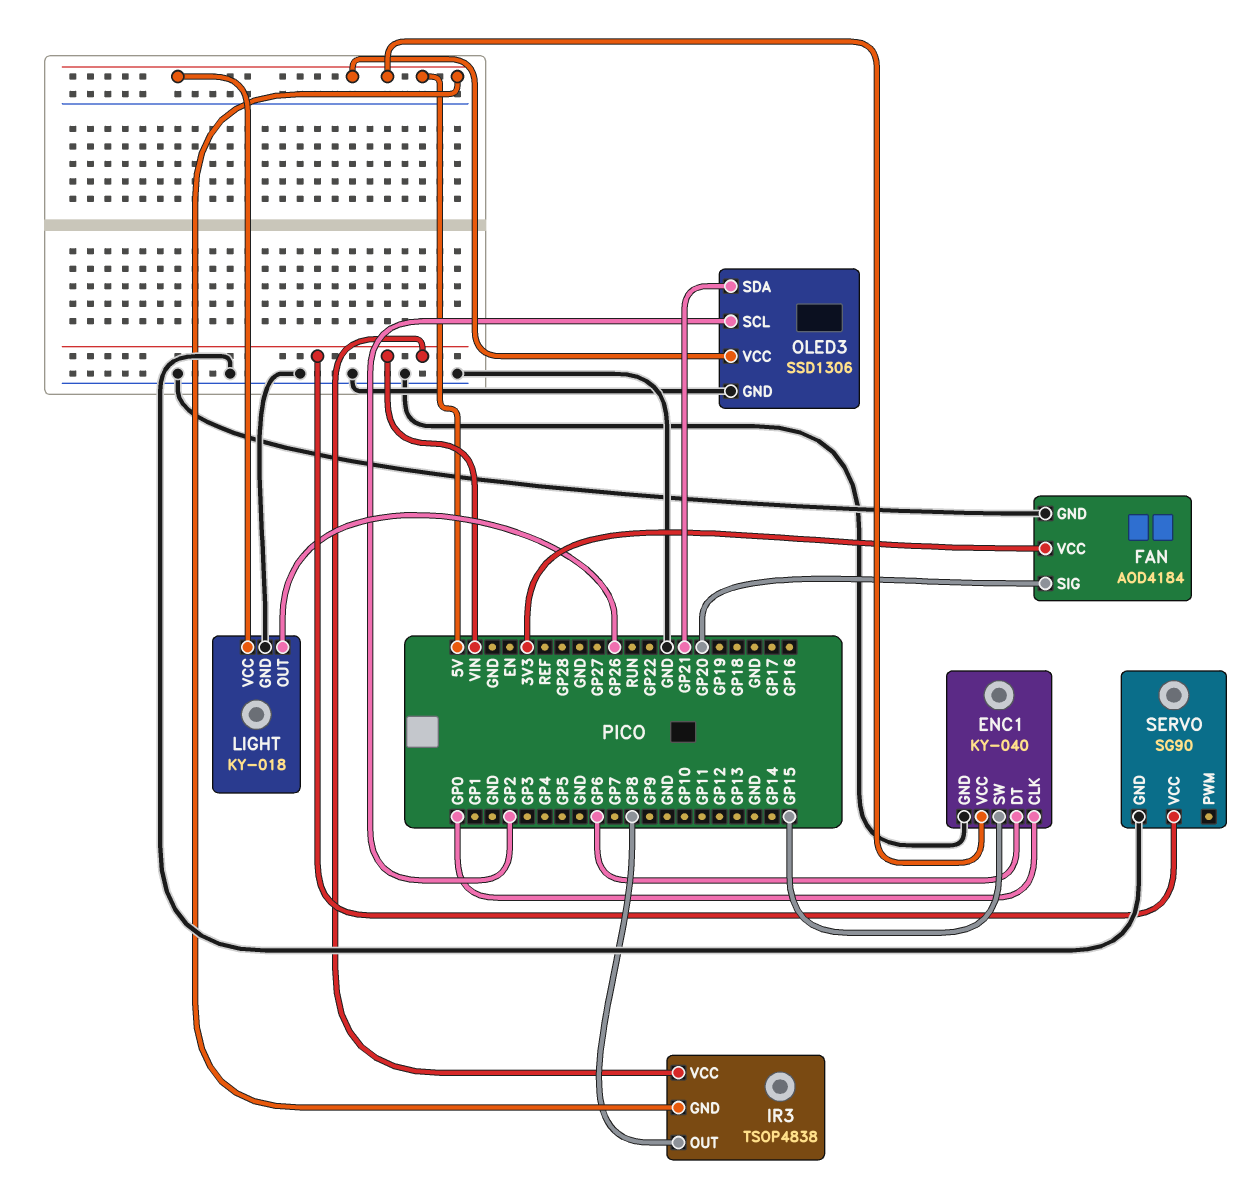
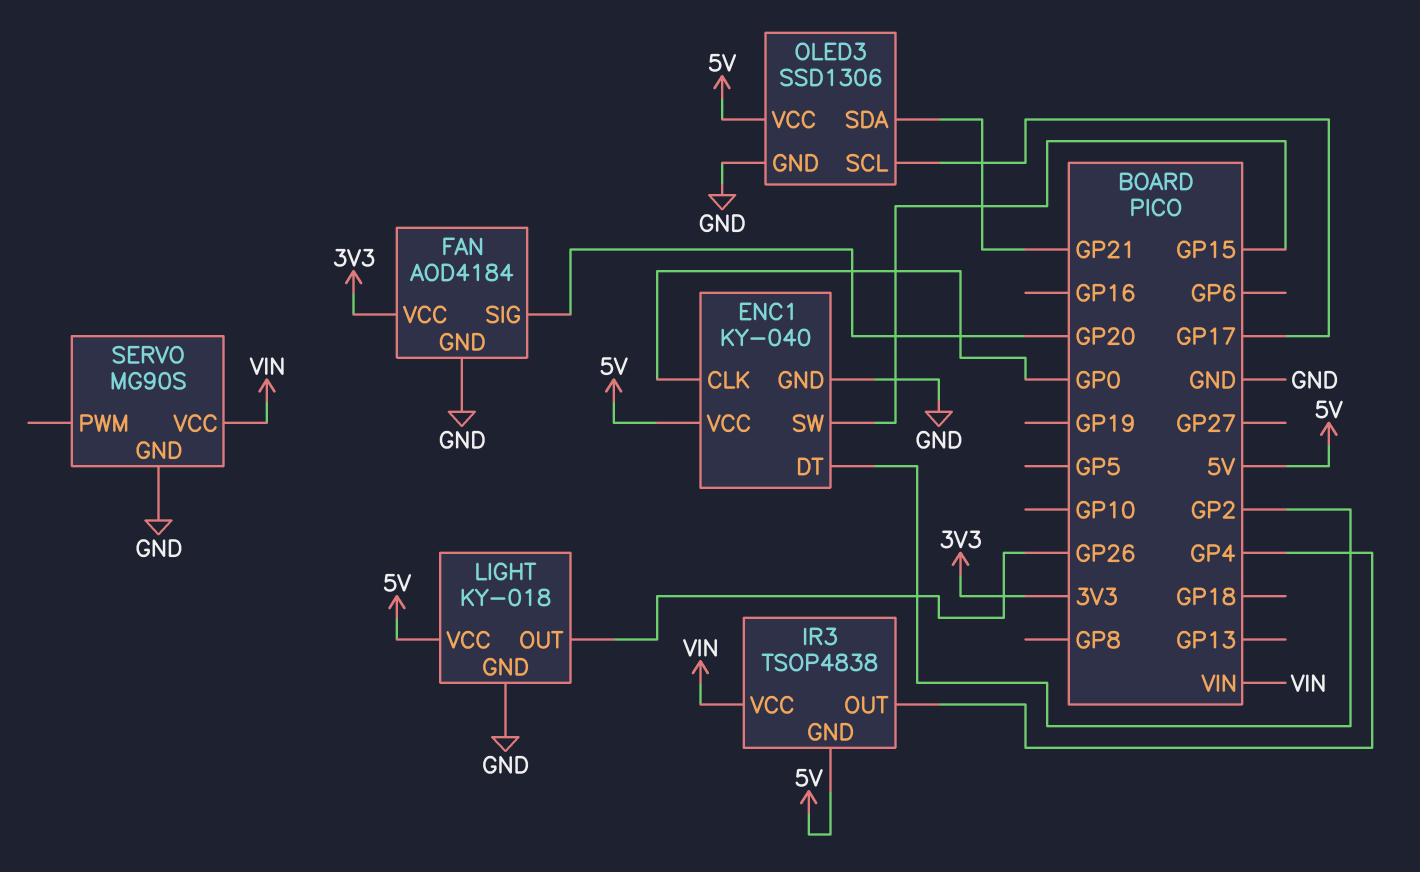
ENC1 pin DT: GP6 -> GP2
IR3 pin OUT: GP8 -> GP4
OLED3 pin SCL: GP2 -> GP17
SERVO: SG90 -> MG90S

